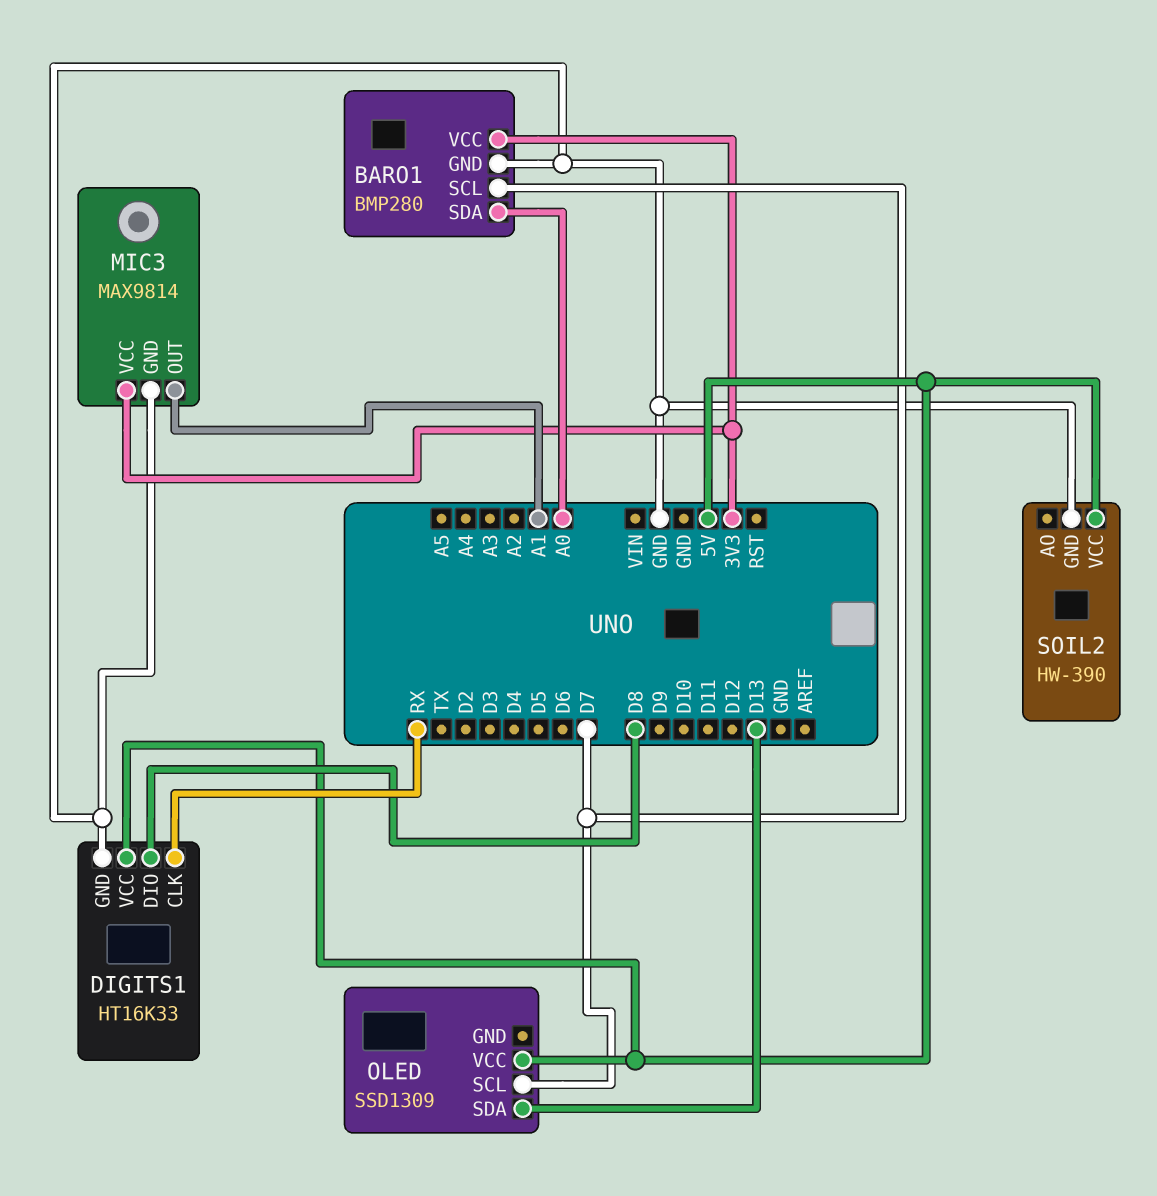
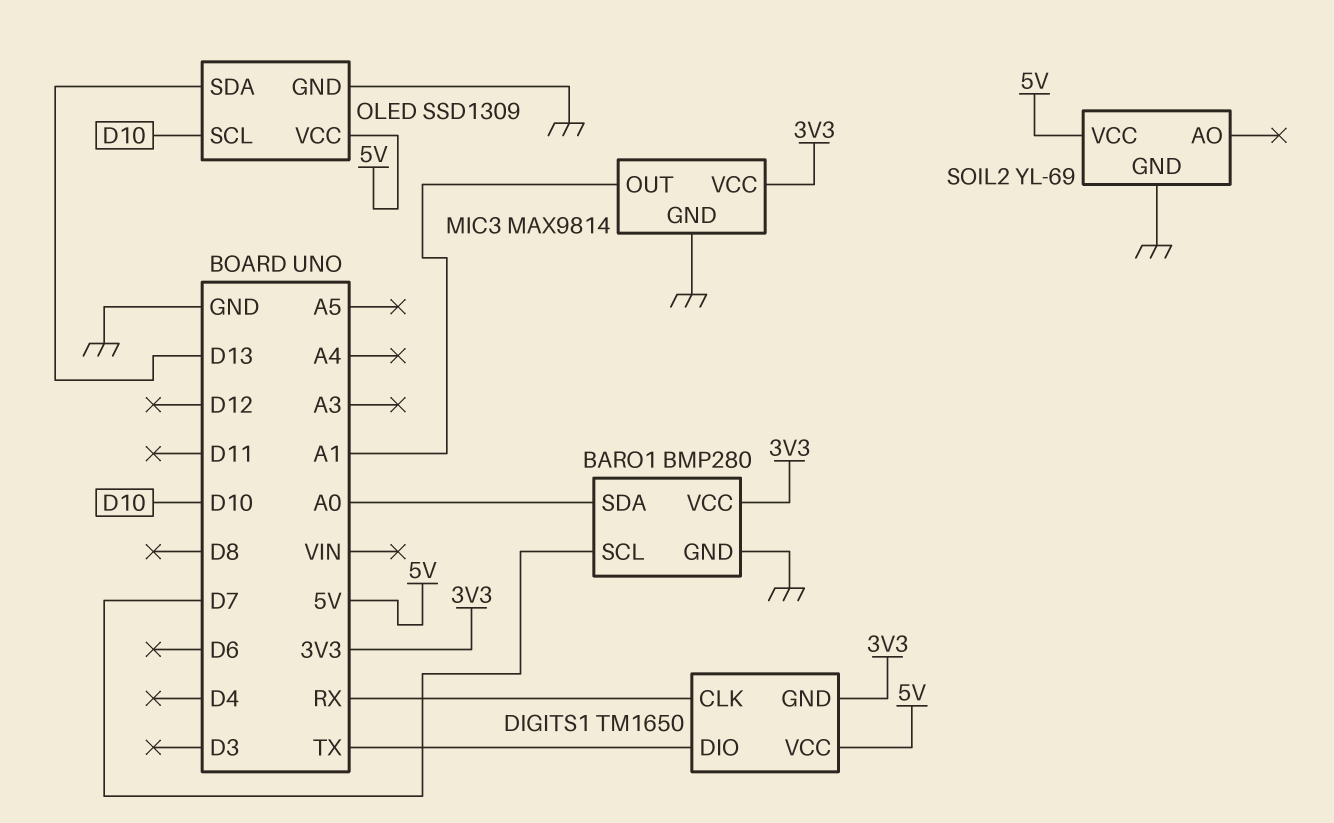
DIGITS1: HT16K33 -> TM1650
DIGITS1 pin DIO: D8 -> TX
DIGITS1 pin GND: GND -> 3V3
OLED pin GND: none -> GND
OLED pin SCL: D7 -> D10
SOIL2: HW-390 -> YL-69

